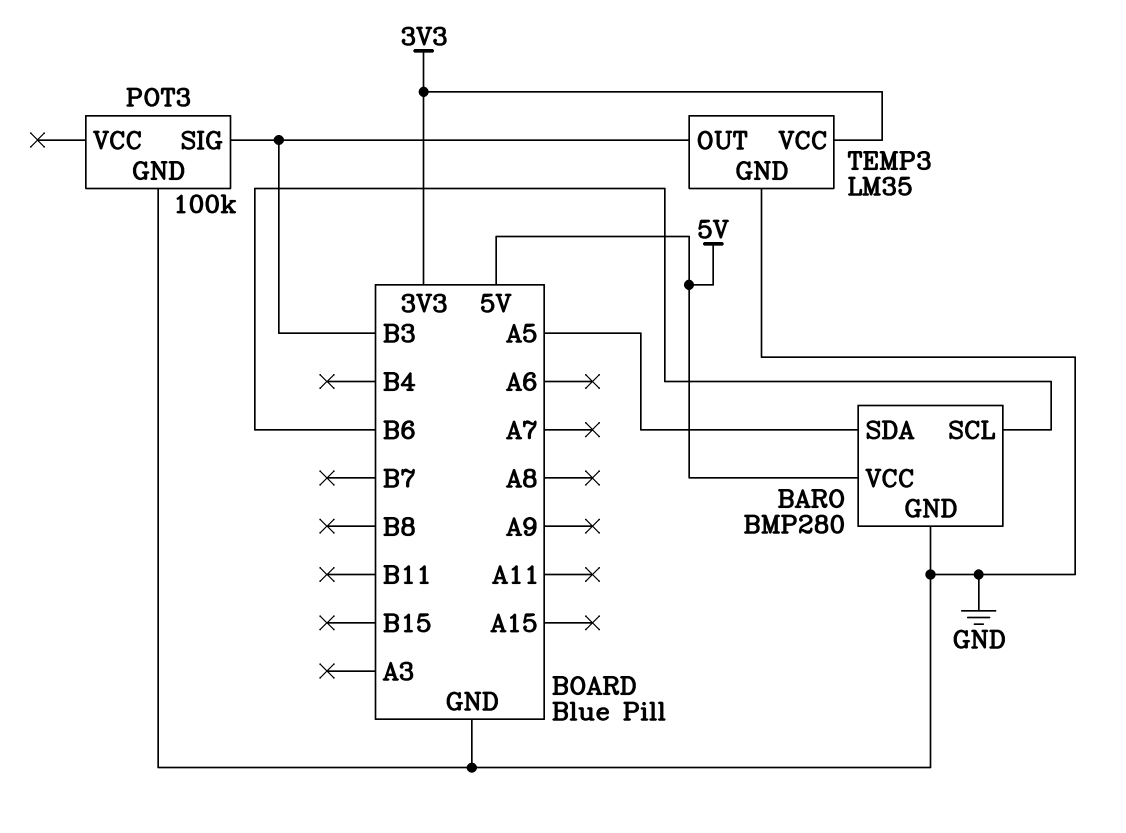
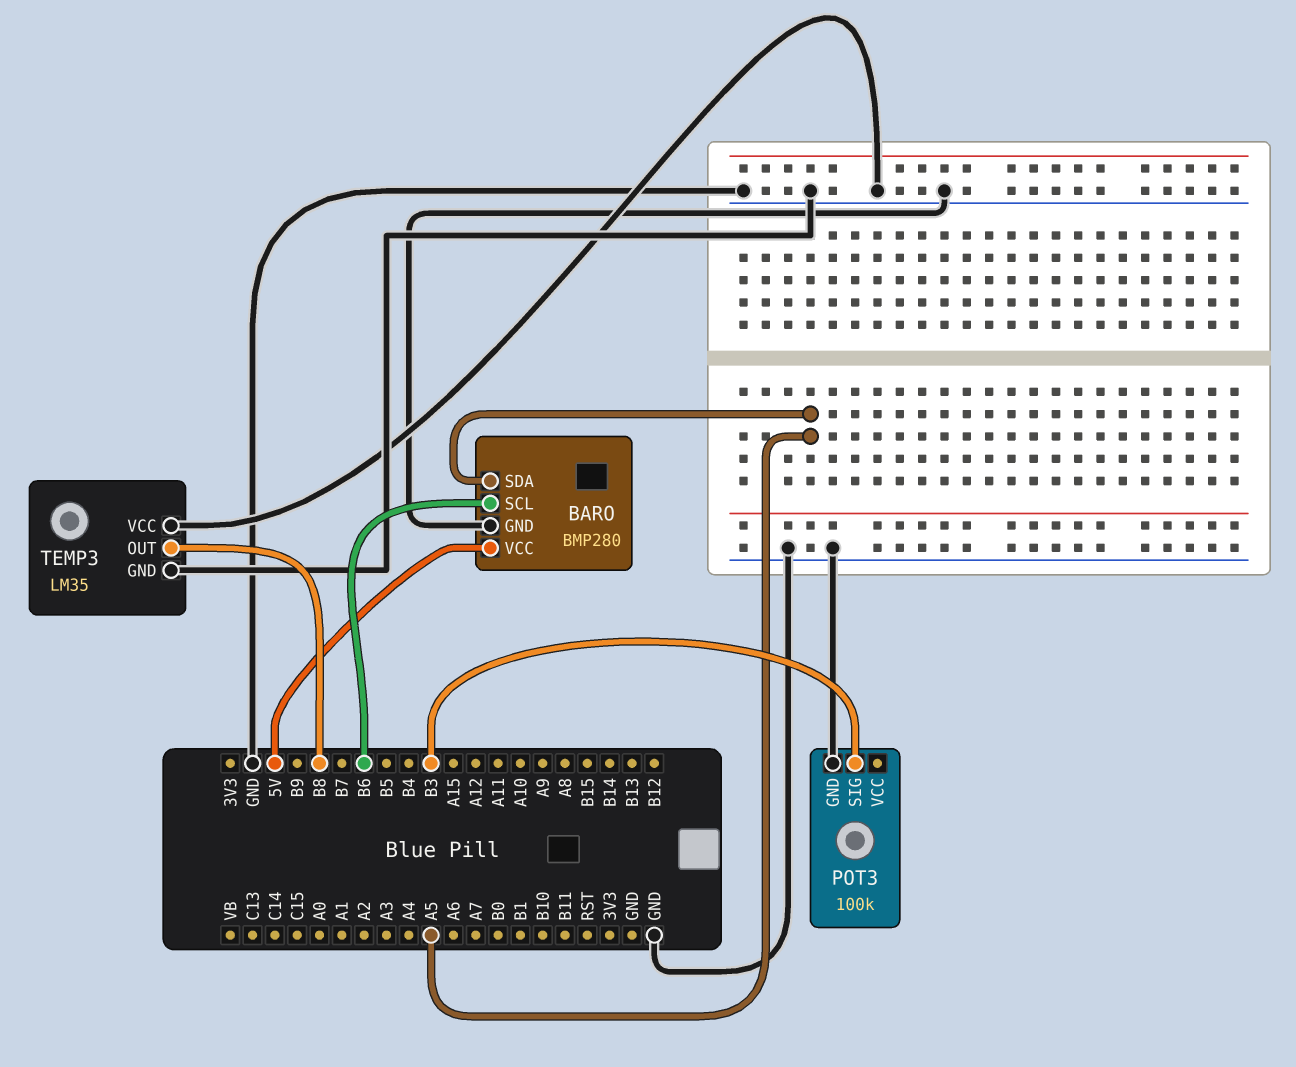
TEMP3 pin OUT: B3 -> B8
TEMP3 pin VCC: 3V3 -> GND

